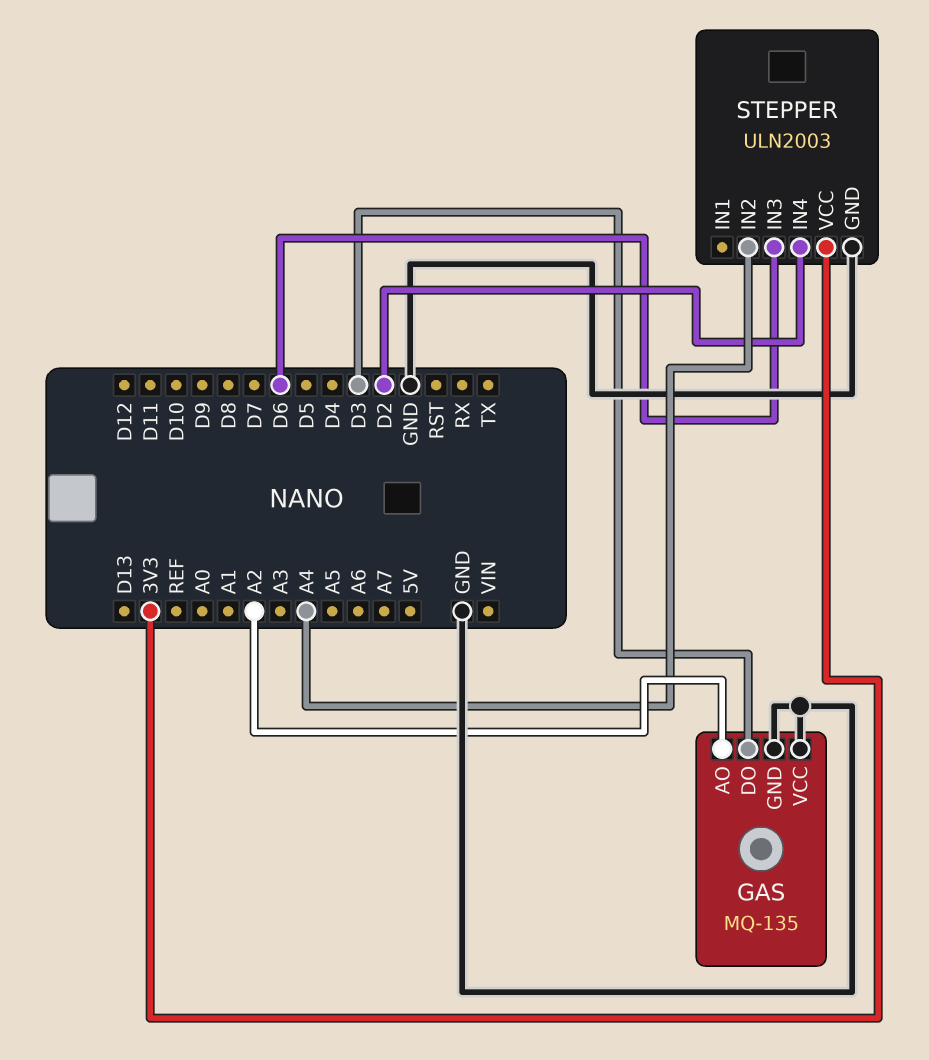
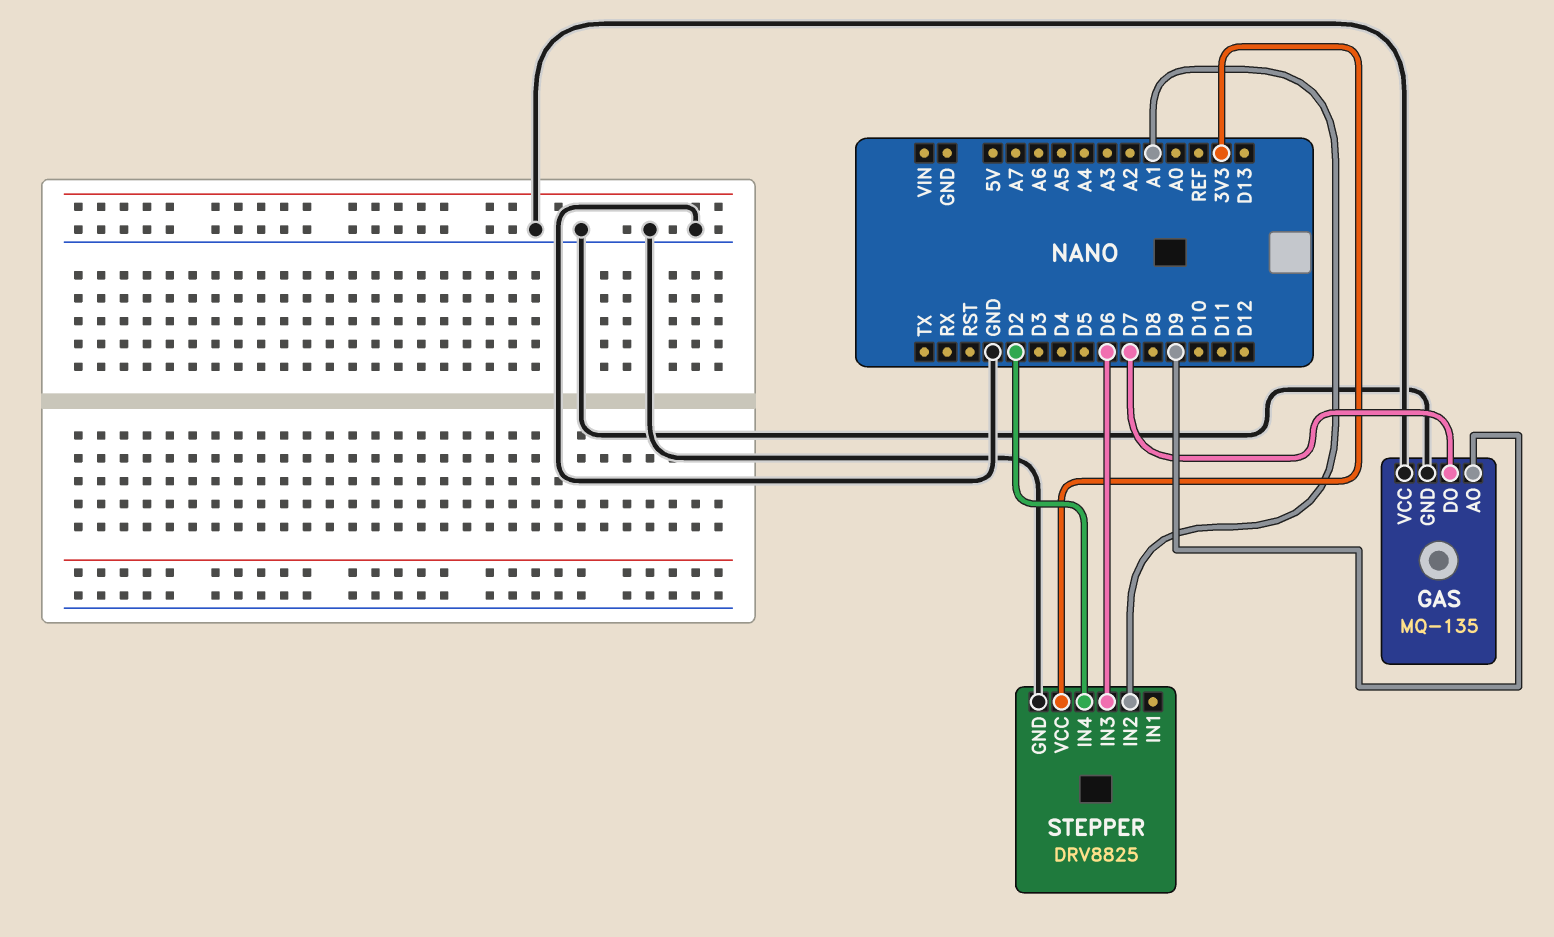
GAS pin AO: A2 -> D9
GAS pin DO: D3 -> D7
STEPPER: ULN2003 -> DRV8825
STEPPER pin IN2: A4 -> A1

